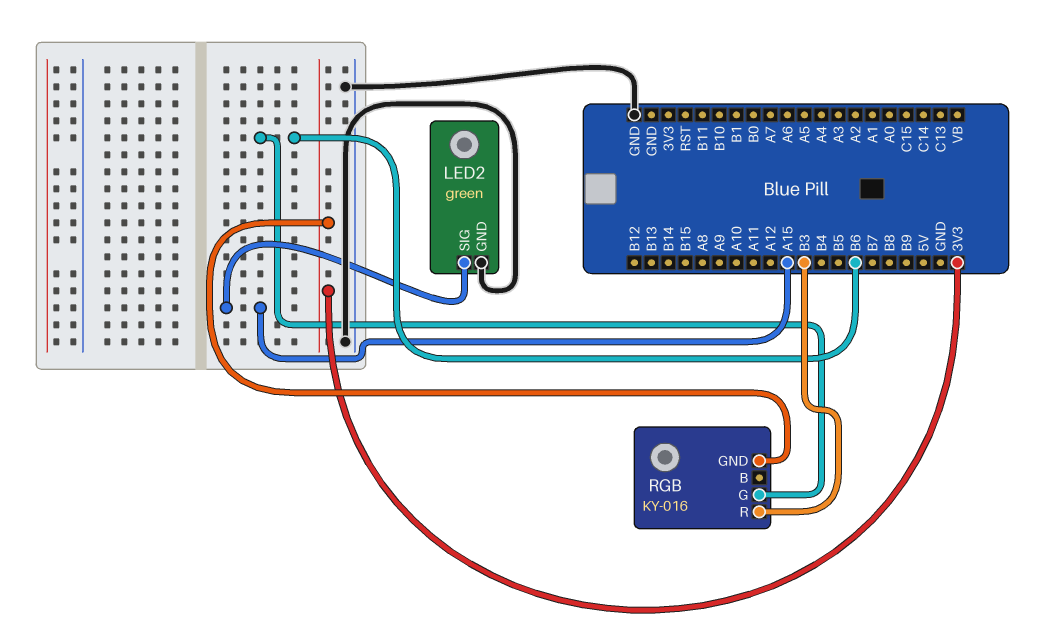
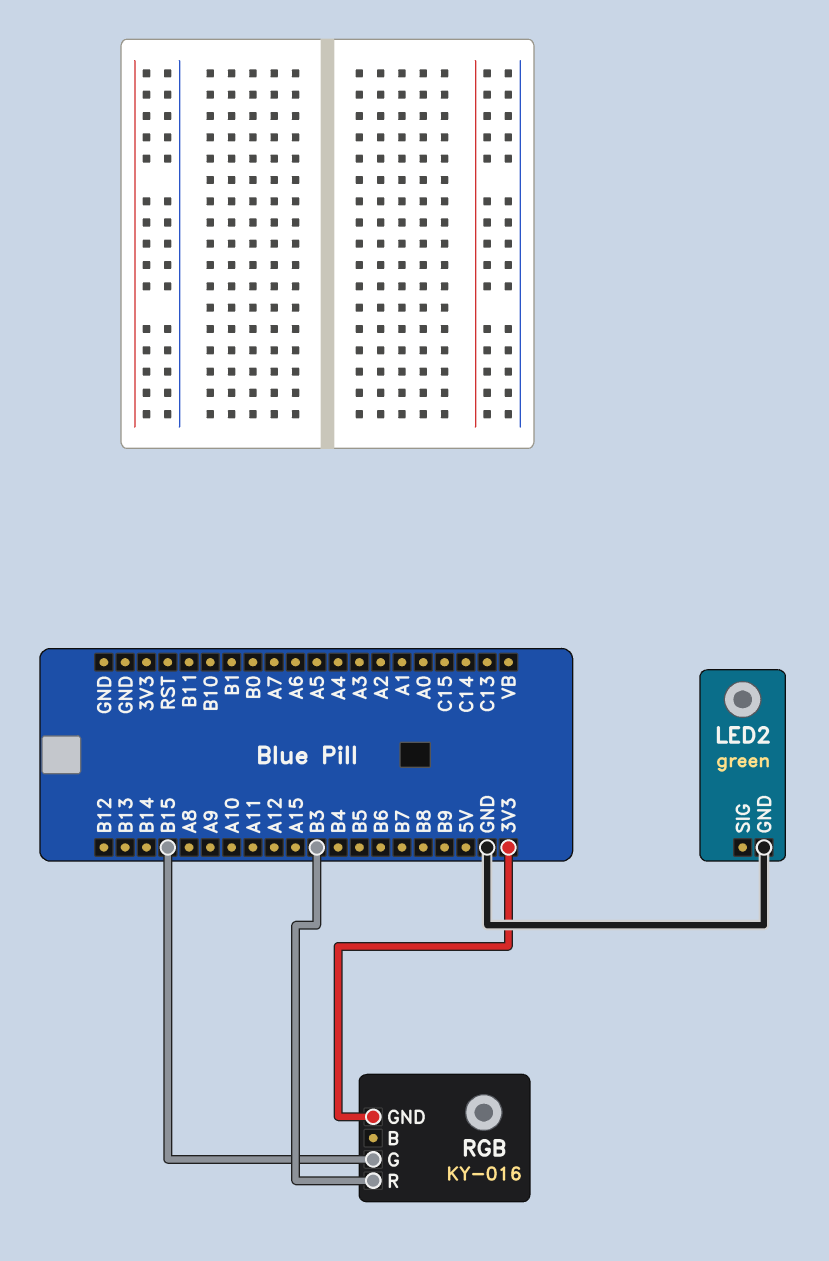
LED2 pin SIG: A15 -> none
RGB pin G: B6 -> B15

